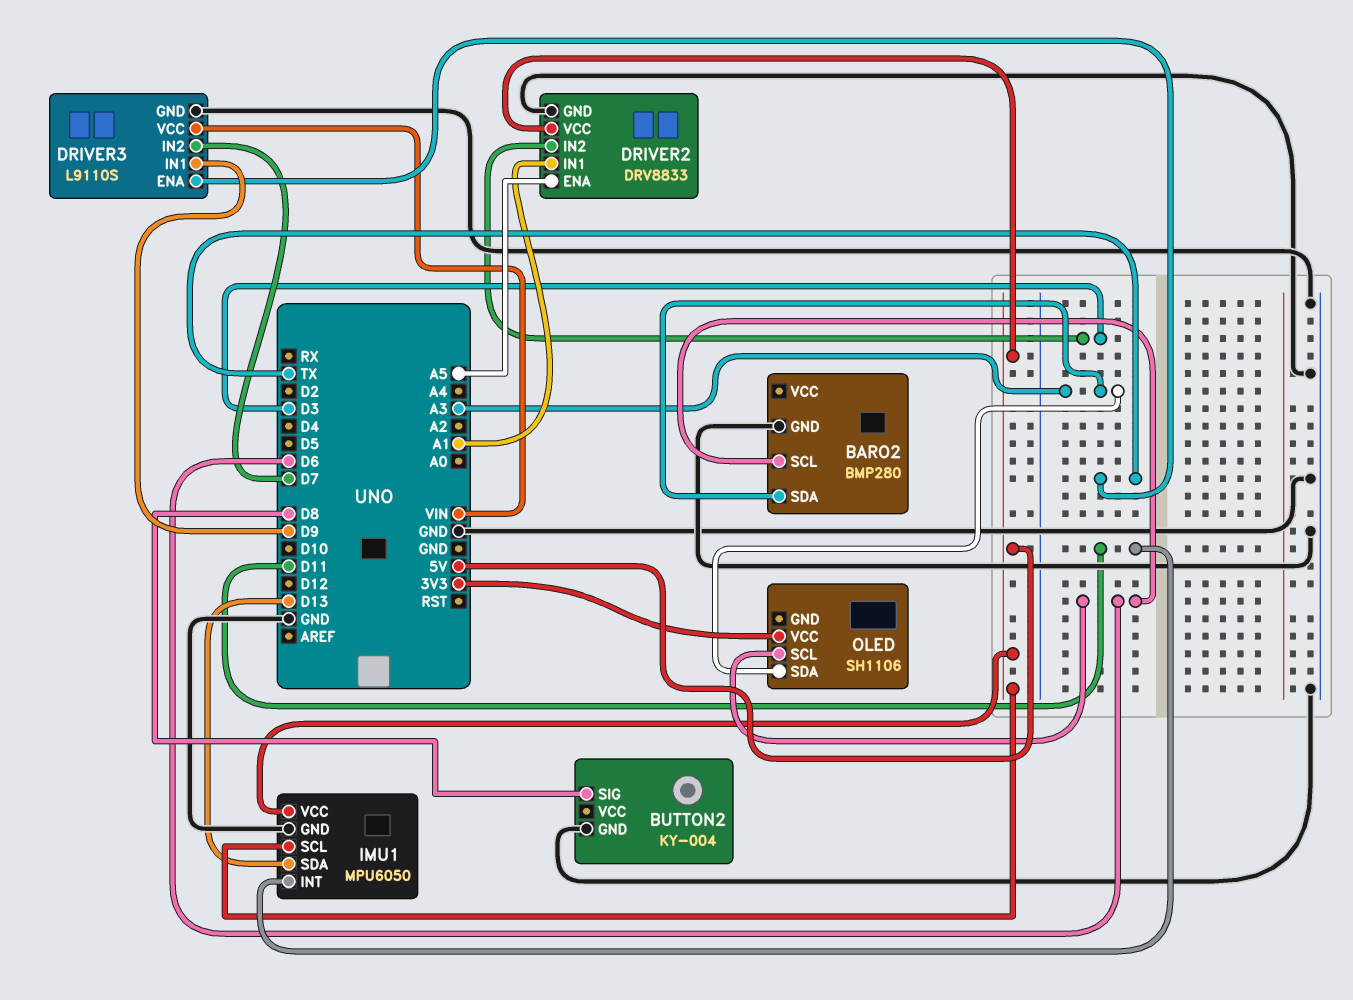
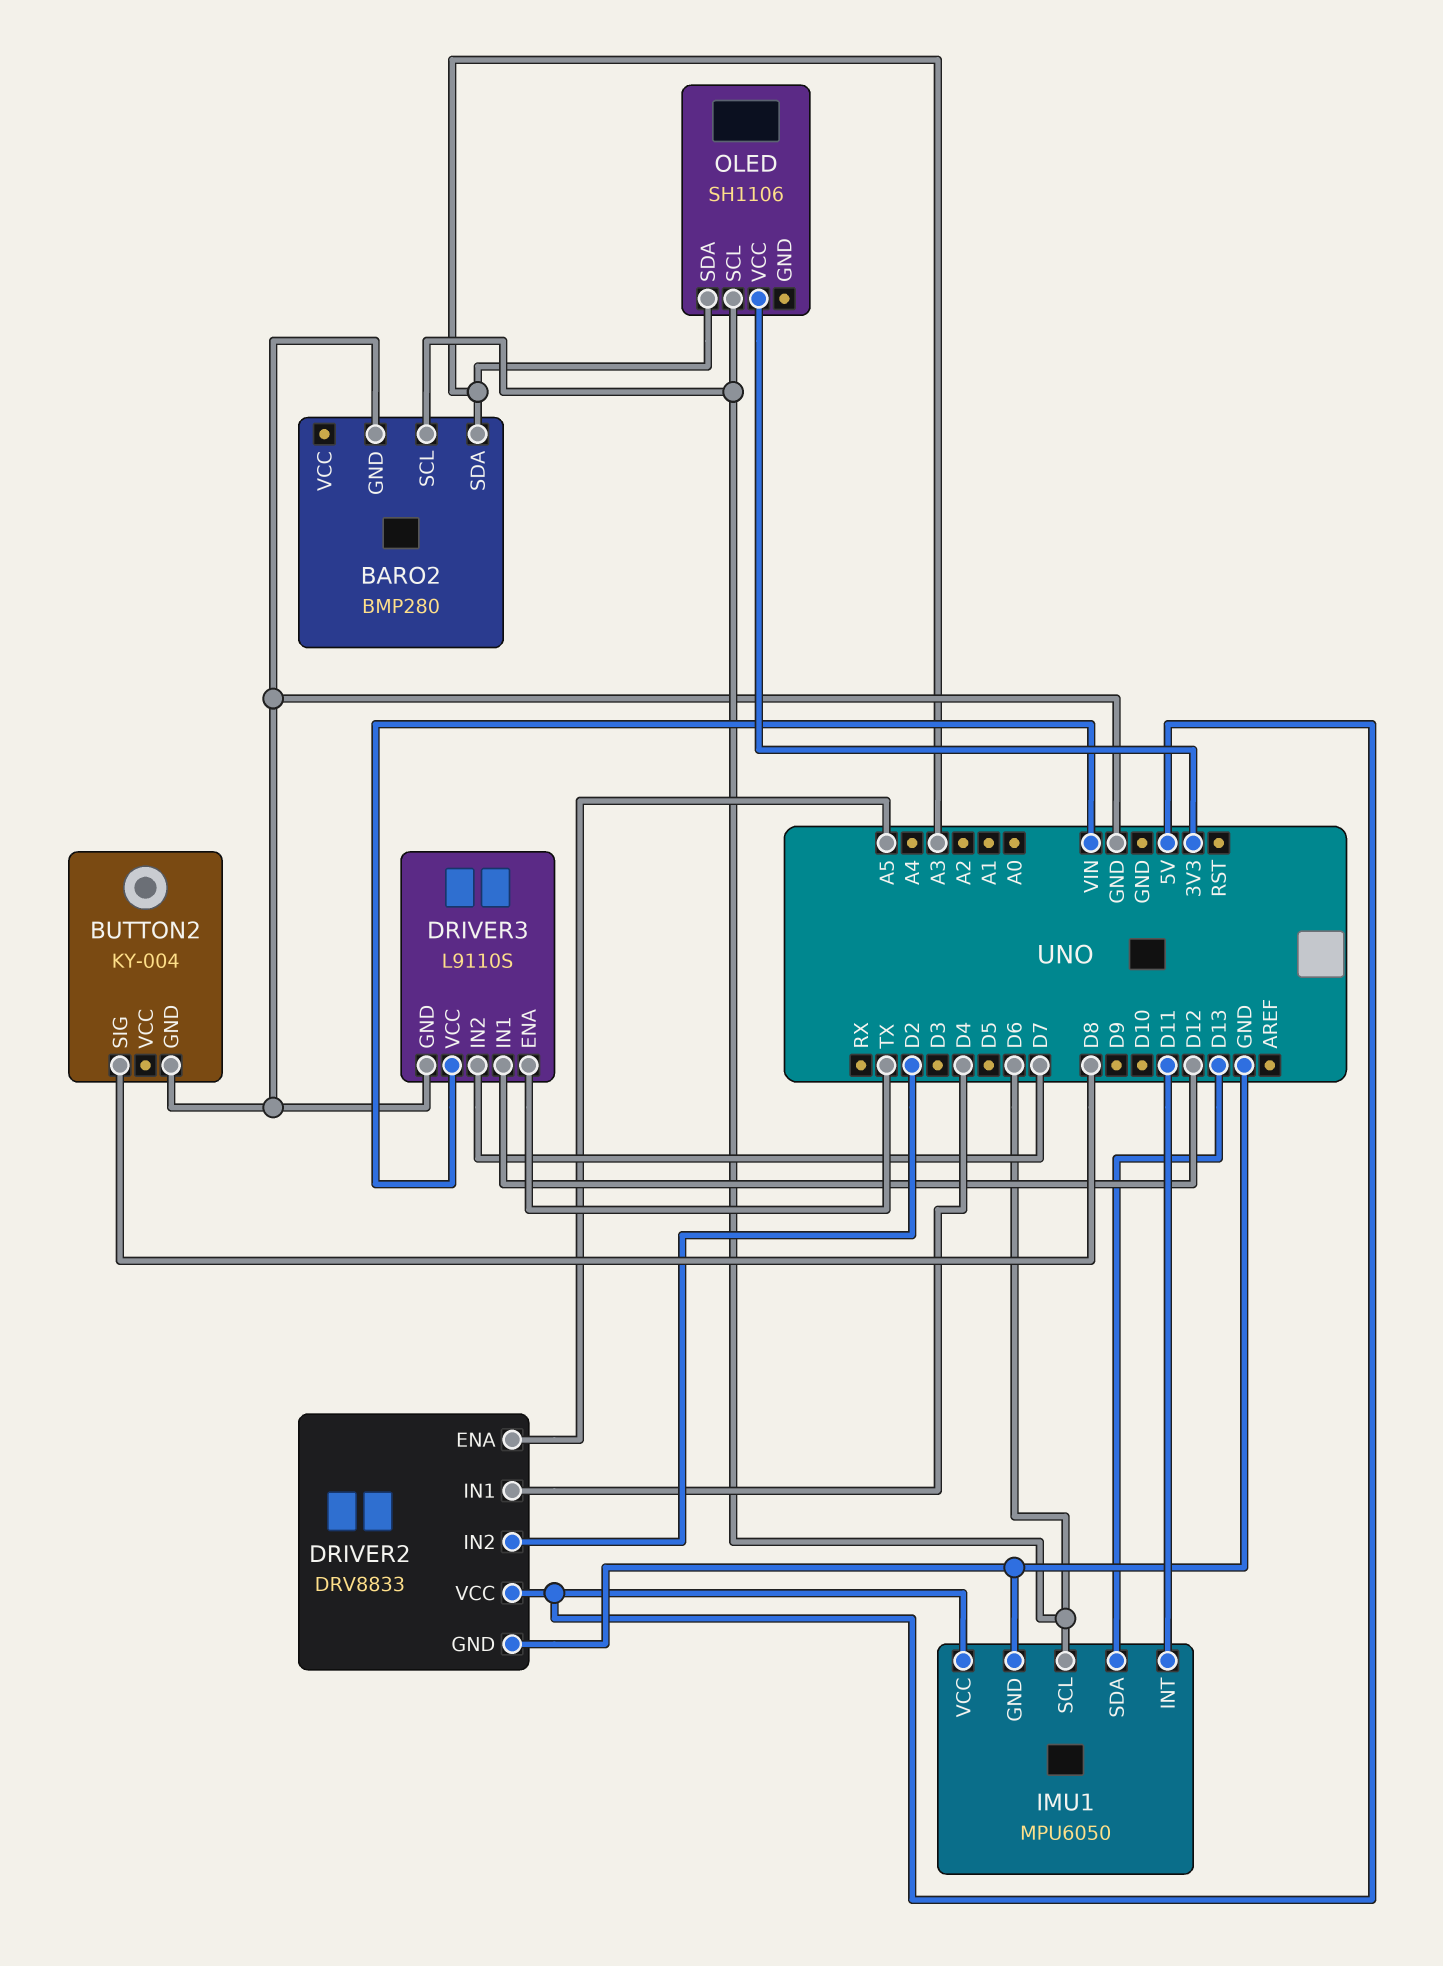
DRIVER2 pin IN1: A1 -> D4
DRIVER2 pin IN2: D3 -> D2
DRIVER3 pin IN1: D9 -> D12
IMU1 pin SCL: 5V -> D6

